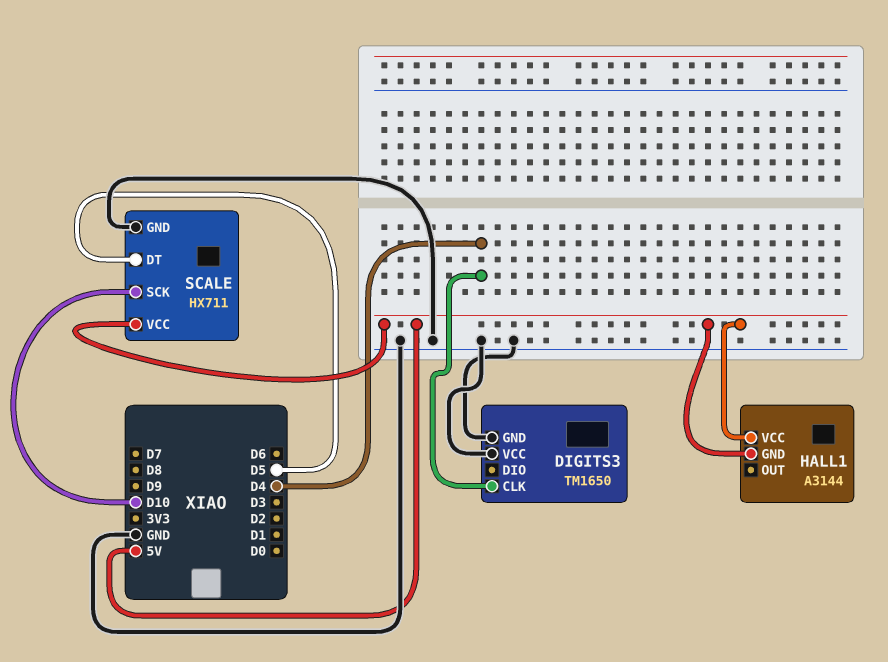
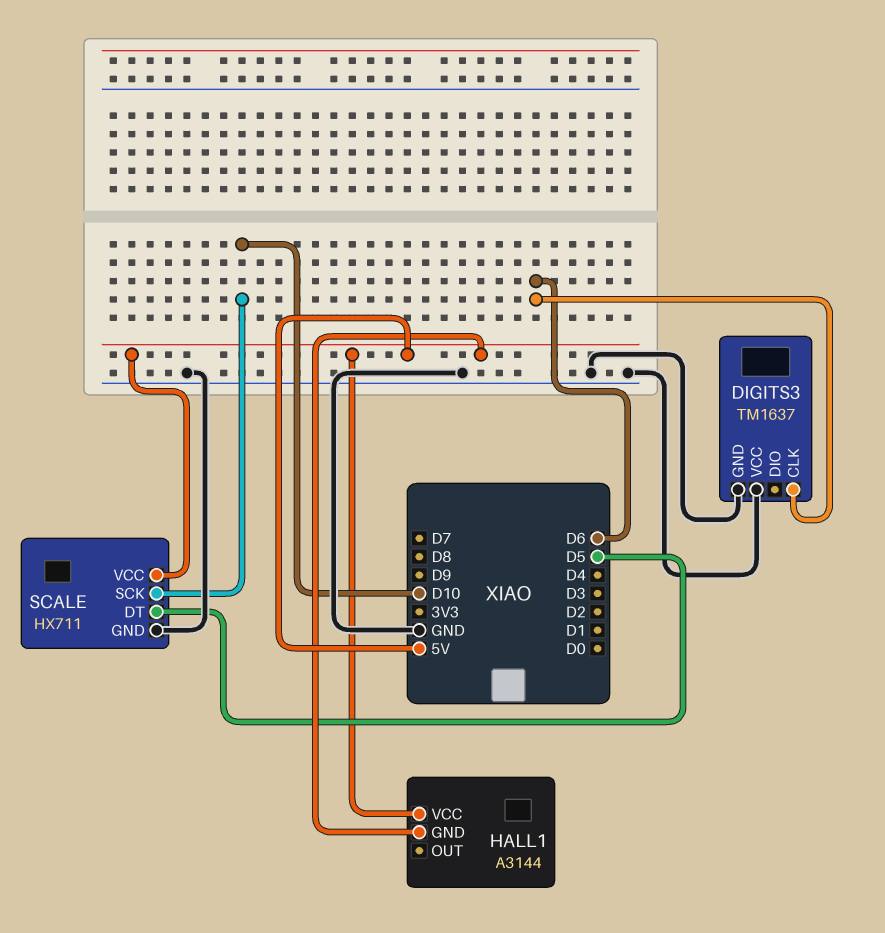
DIGITS3: TM1650 -> TM1637
DIGITS3 pin CLK: D4 -> D6

